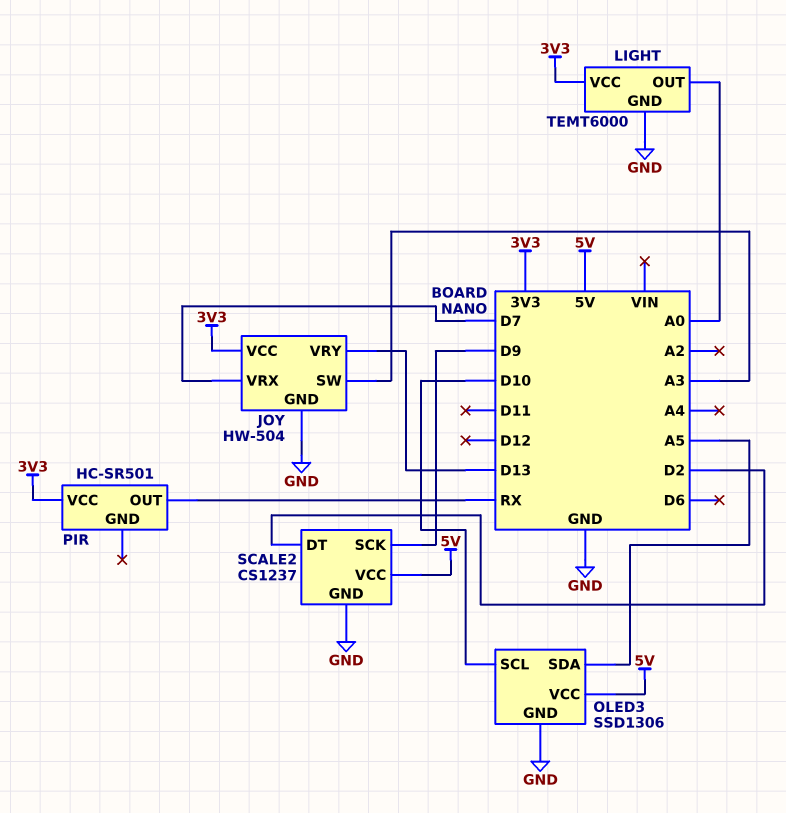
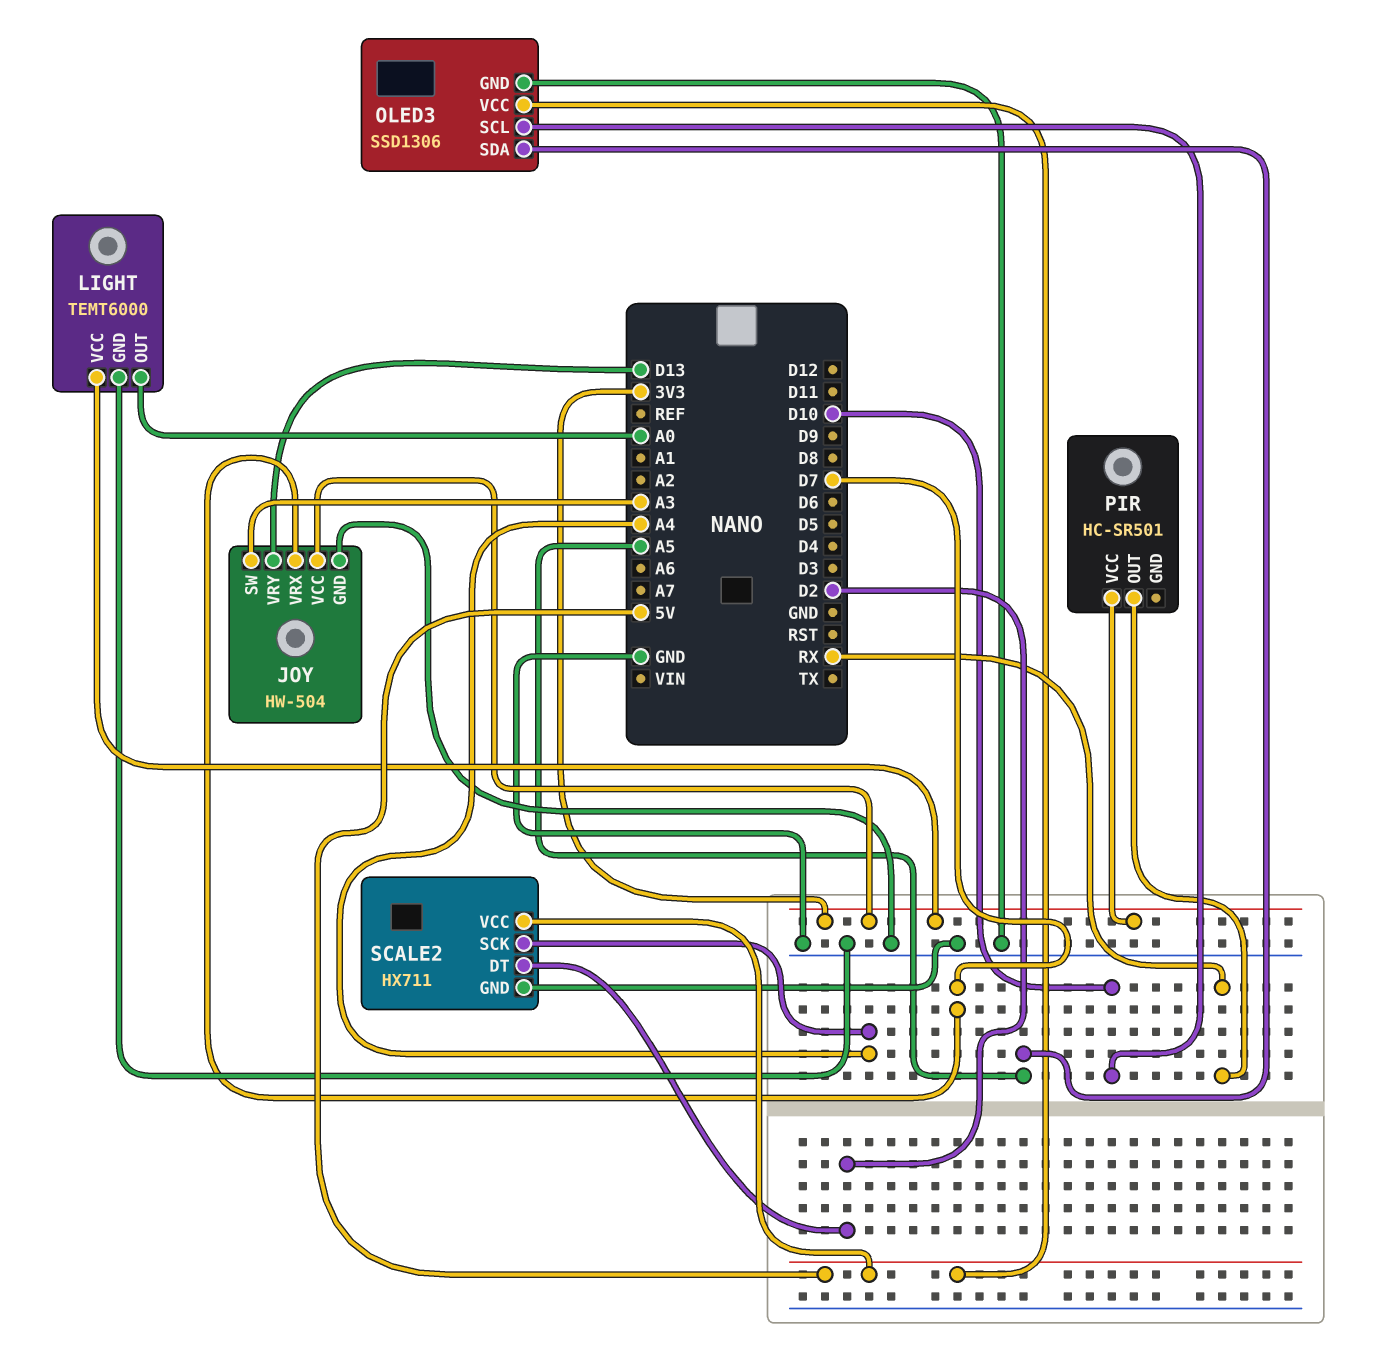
SCALE2: CS1237 -> HX711
SCALE2 pin SCK: D9 -> A4

